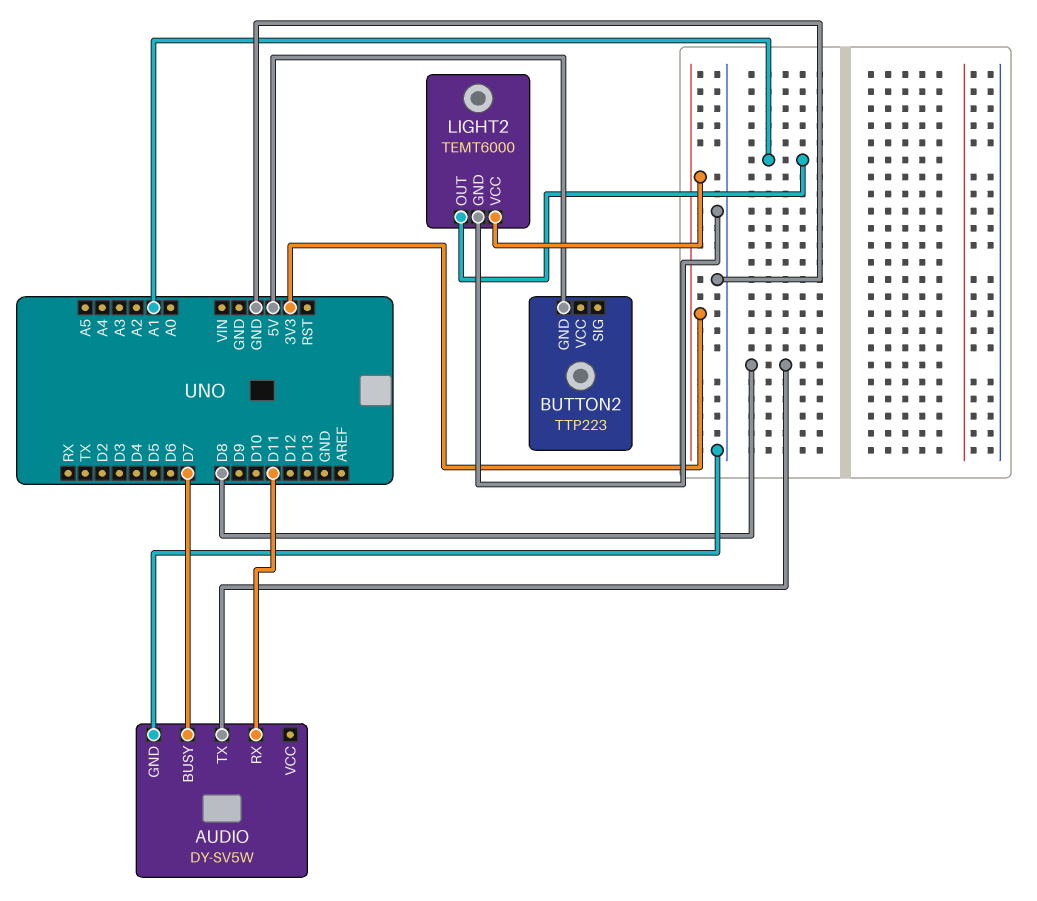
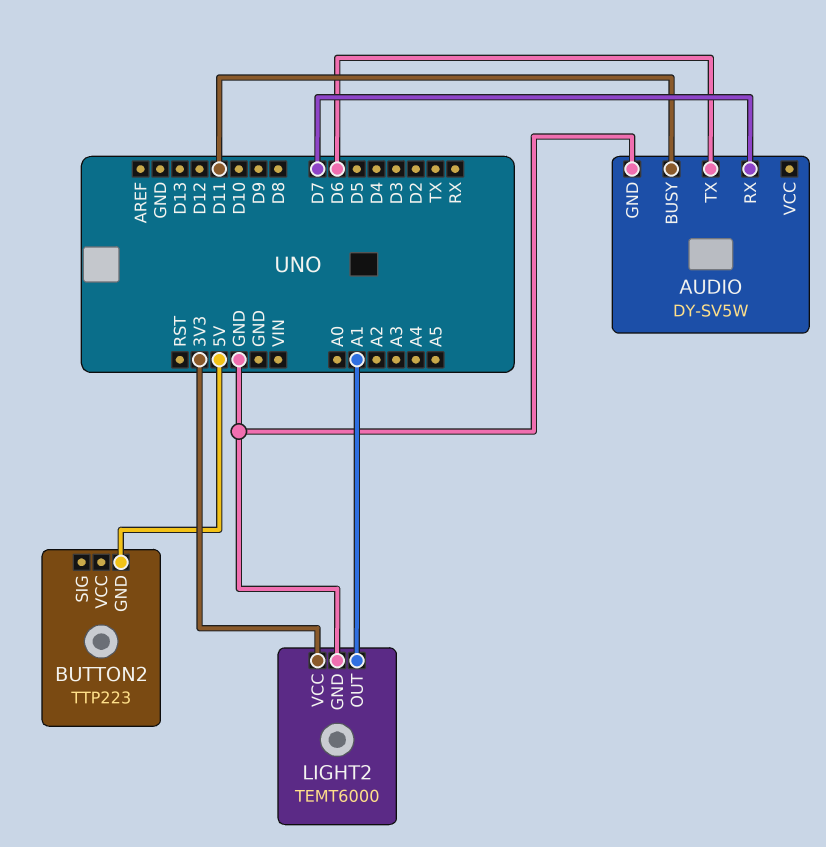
AUDIO pin BUSY: D7 -> D11
AUDIO pin RX: D11 -> D7
AUDIO pin TX: D8 -> D6

